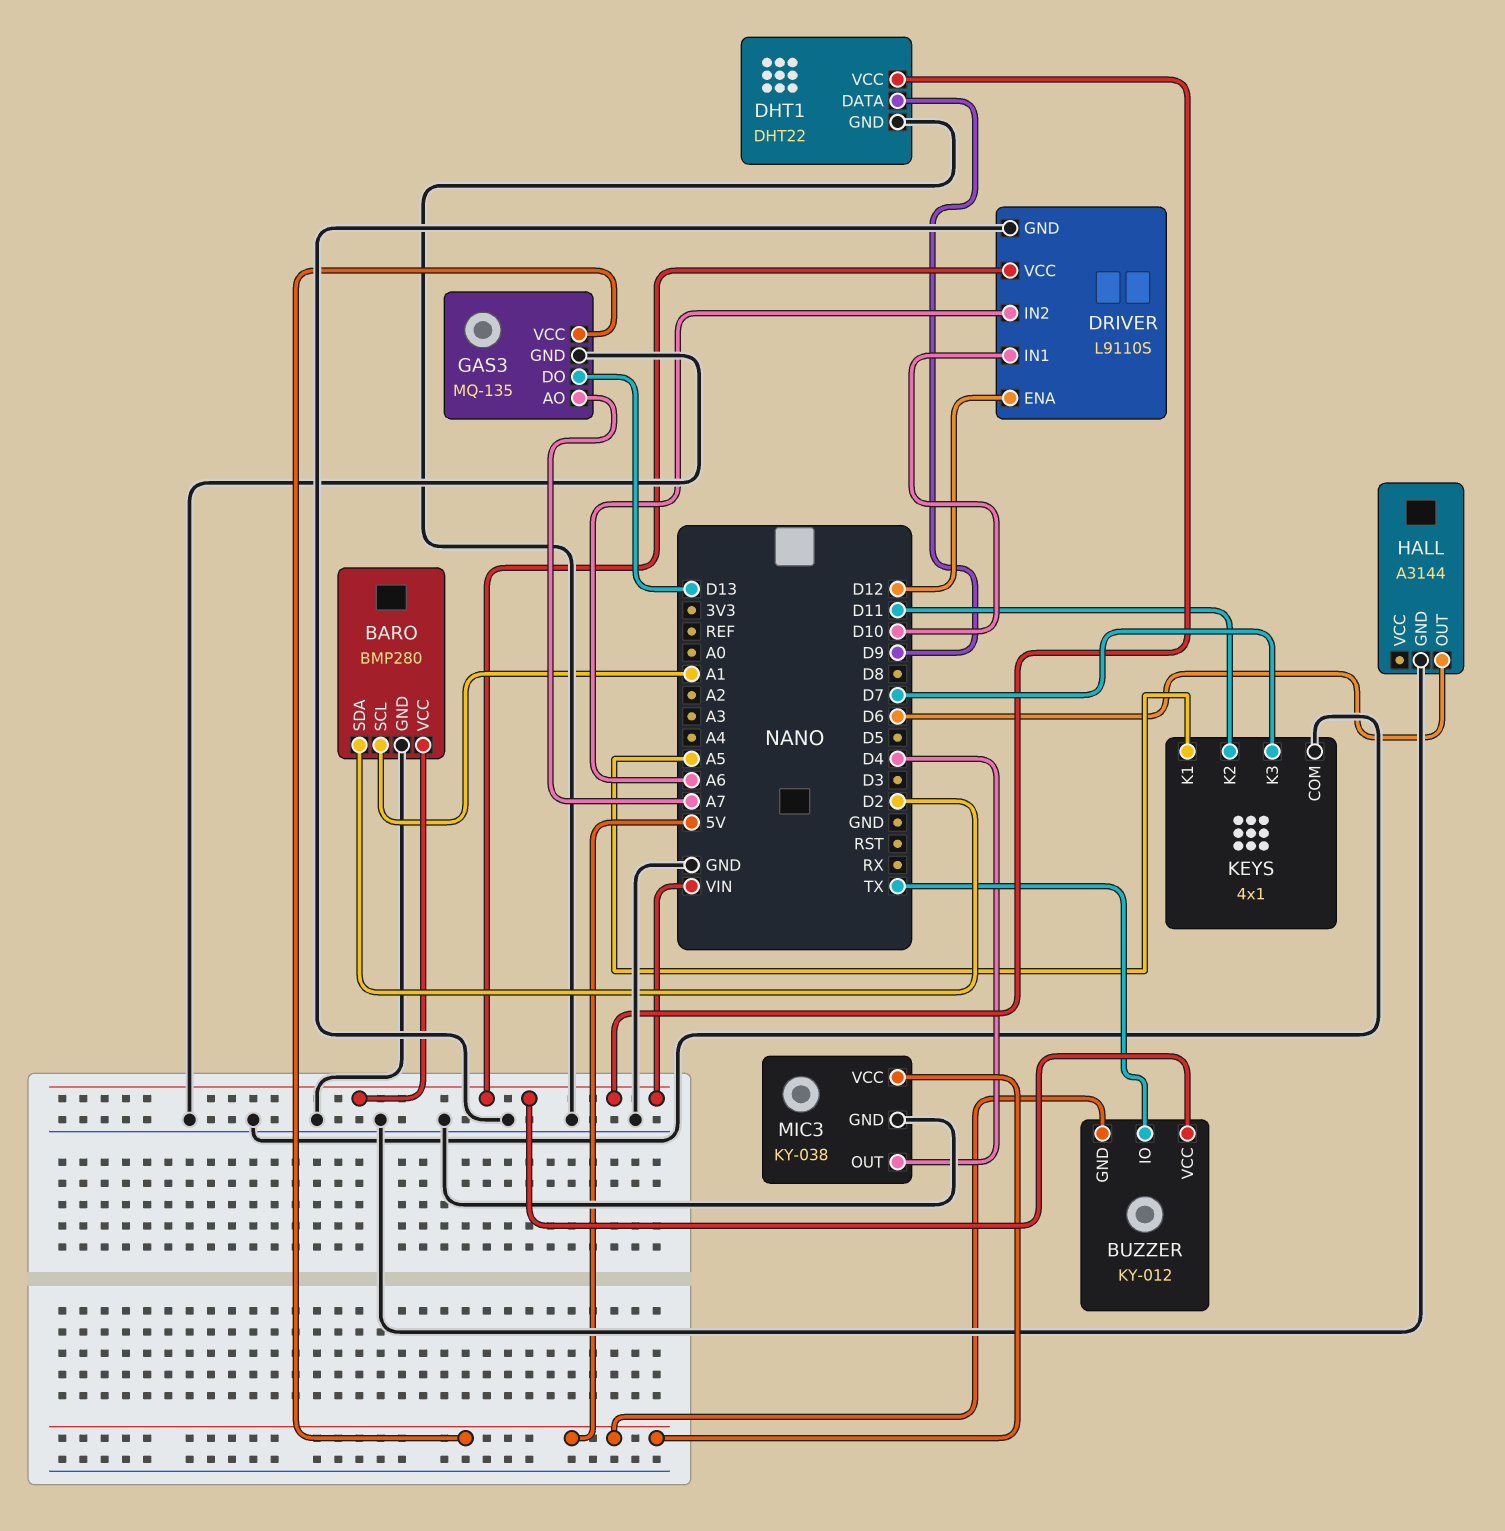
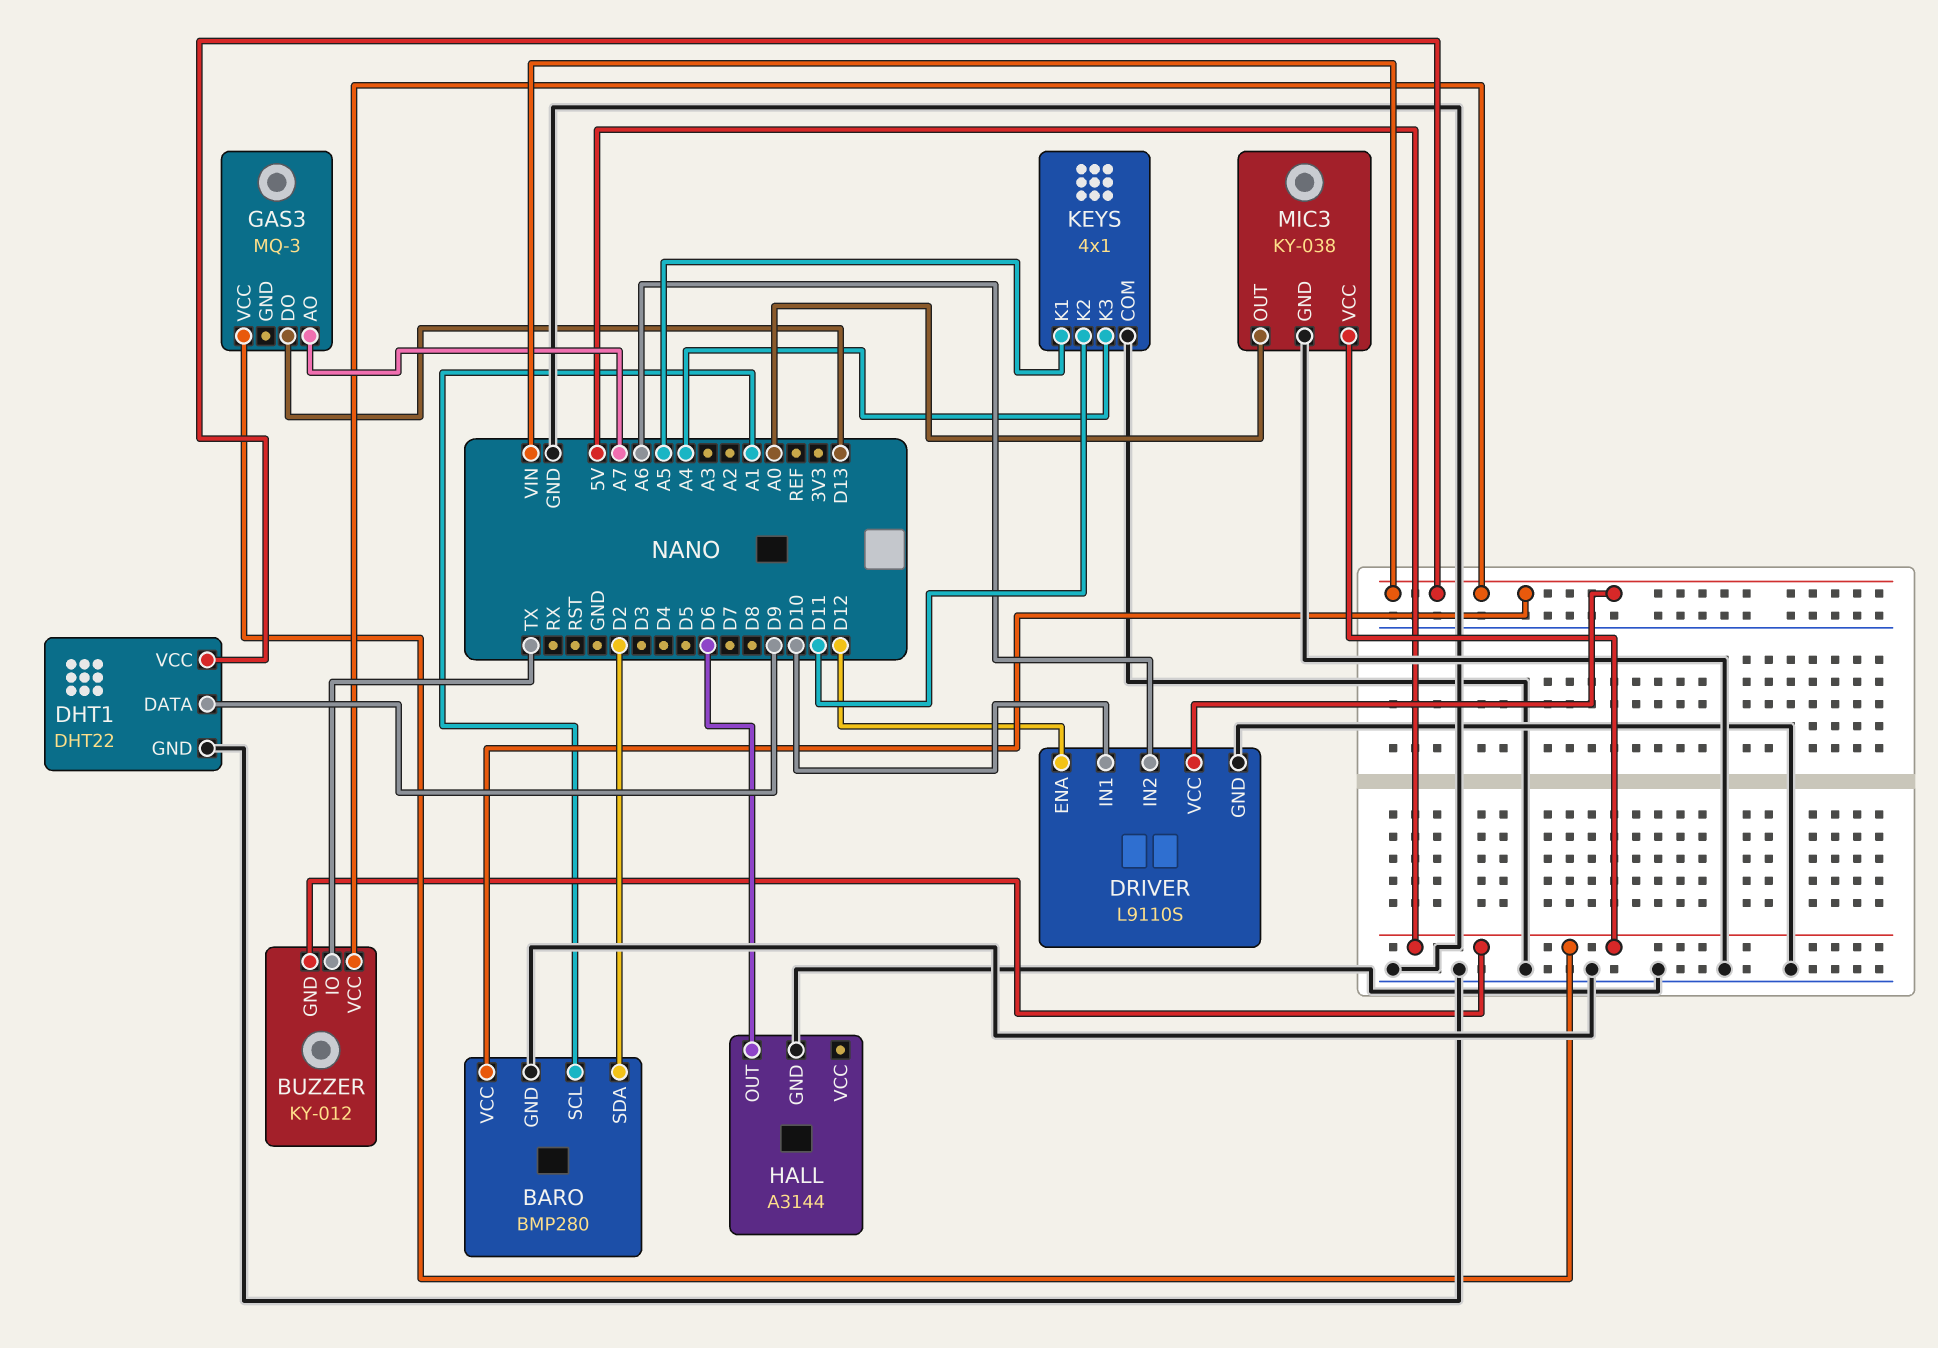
GAS3: MQ-135 -> MQ-3
GAS3 pin GND: GND -> none
KEYS pin K3: D7 -> A4
MIC3 pin OUT: D4 -> A0

